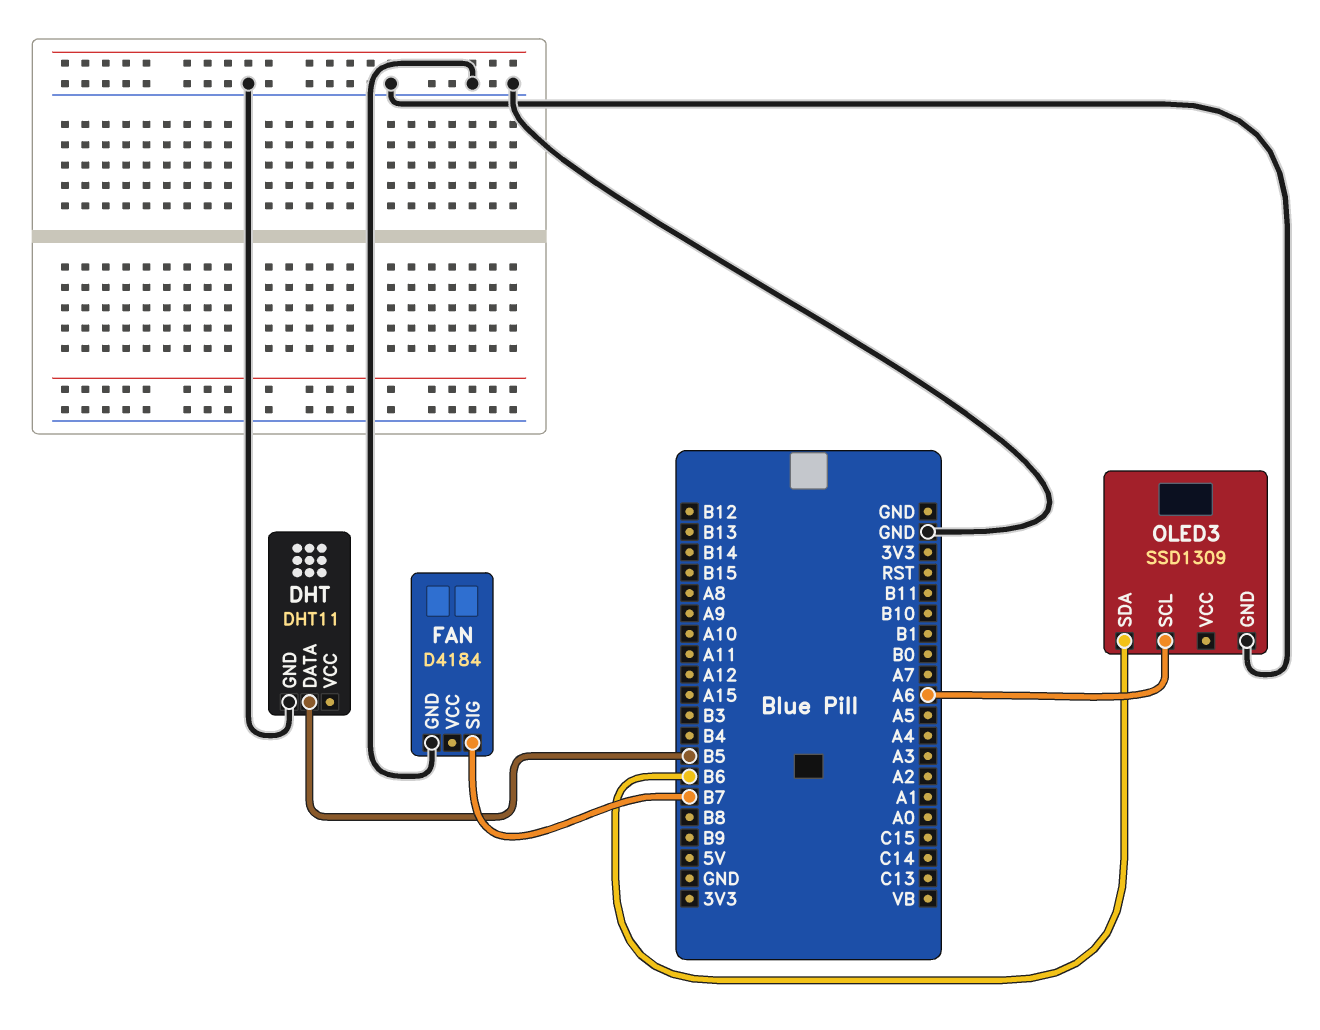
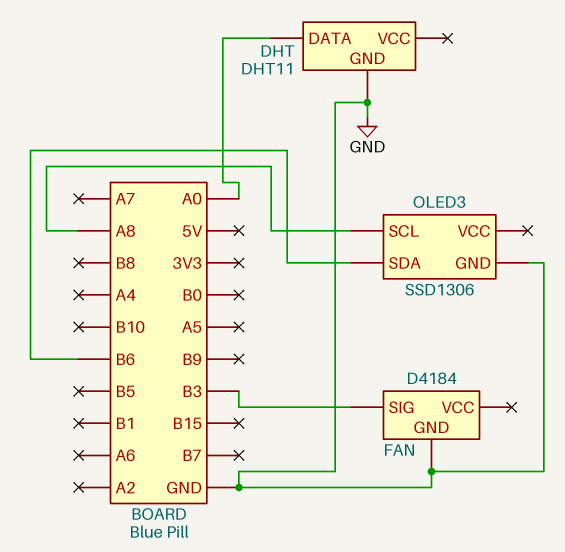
DHT pin DATA: B5 -> A0
FAN pin SIG: B7 -> B3
OLED3: SSD1309 -> SSD1306
OLED3 pin SCL: A6 -> A8

